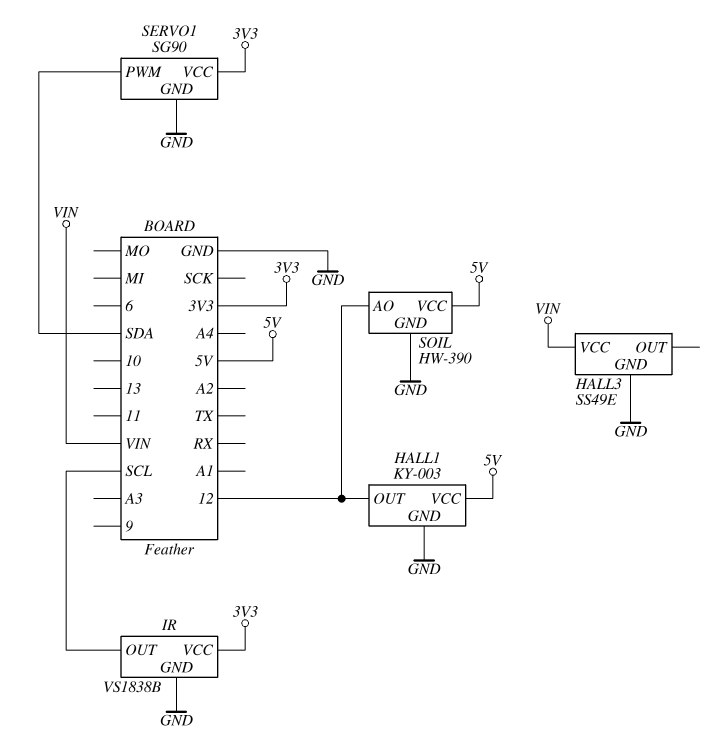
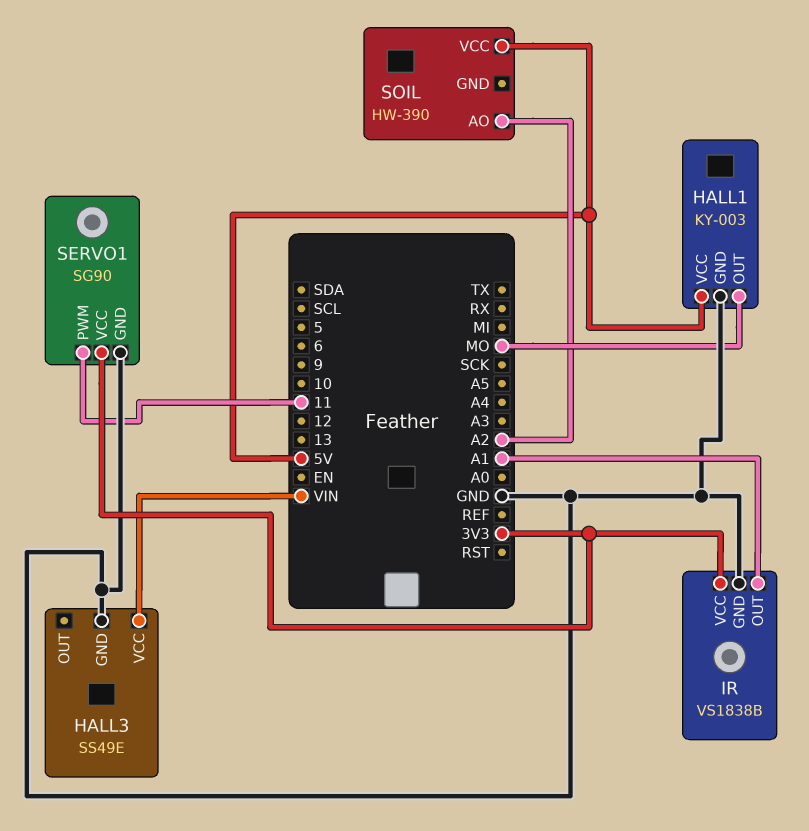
HALL1 pin OUT: 12 -> MO
IR pin OUT: SCL -> A1
SERVO1 pin PWM: SDA -> 11
SOIL pin AO: 12 -> A2
SOIL pin GND: GND -> none

